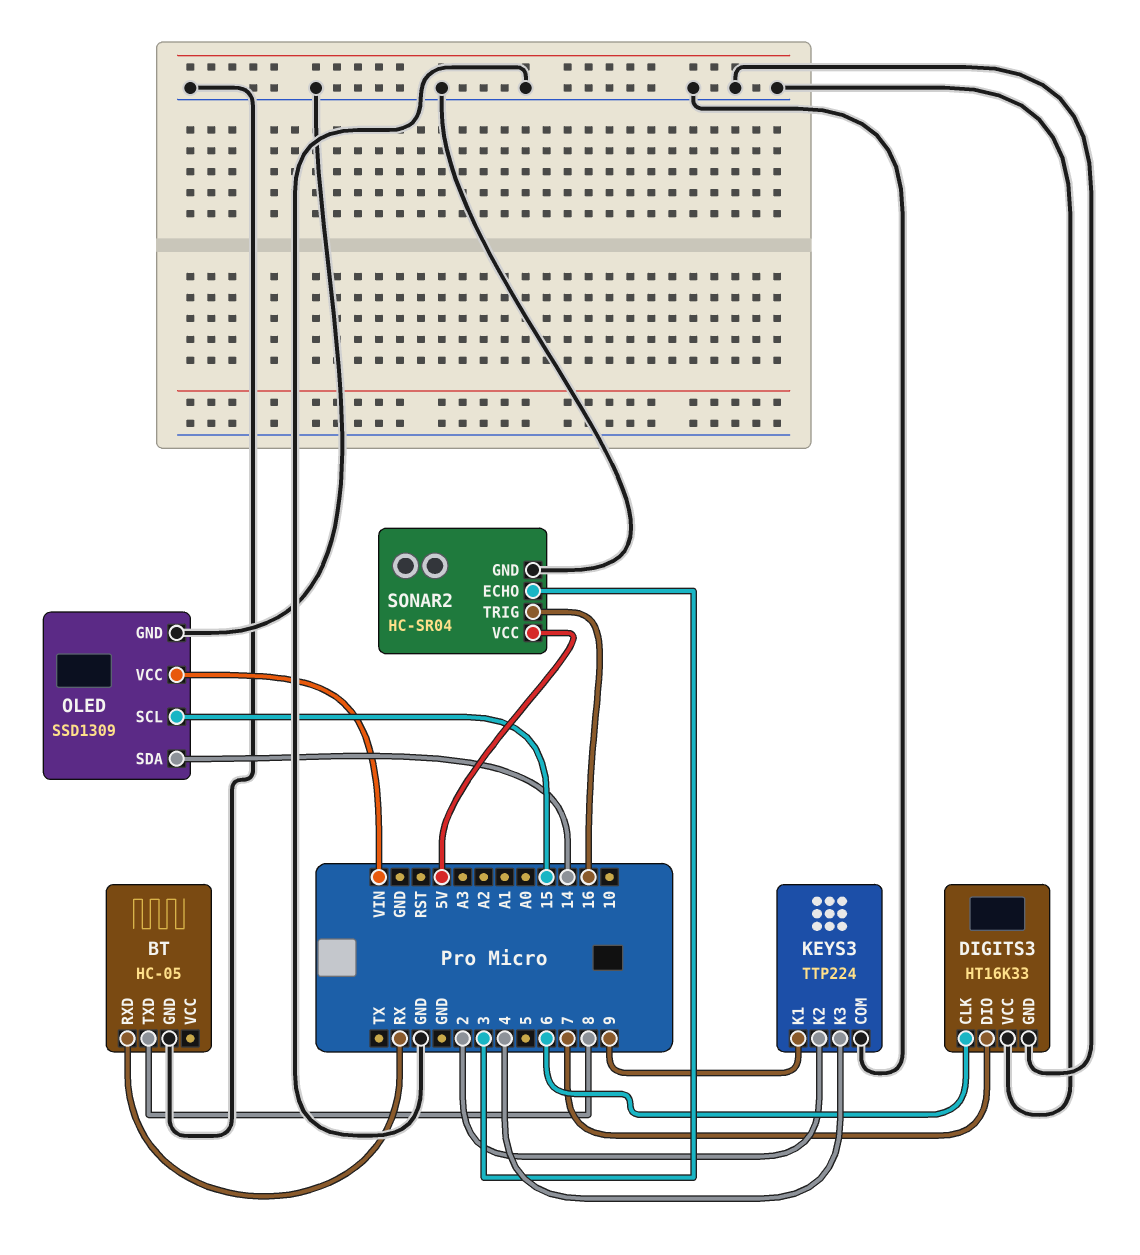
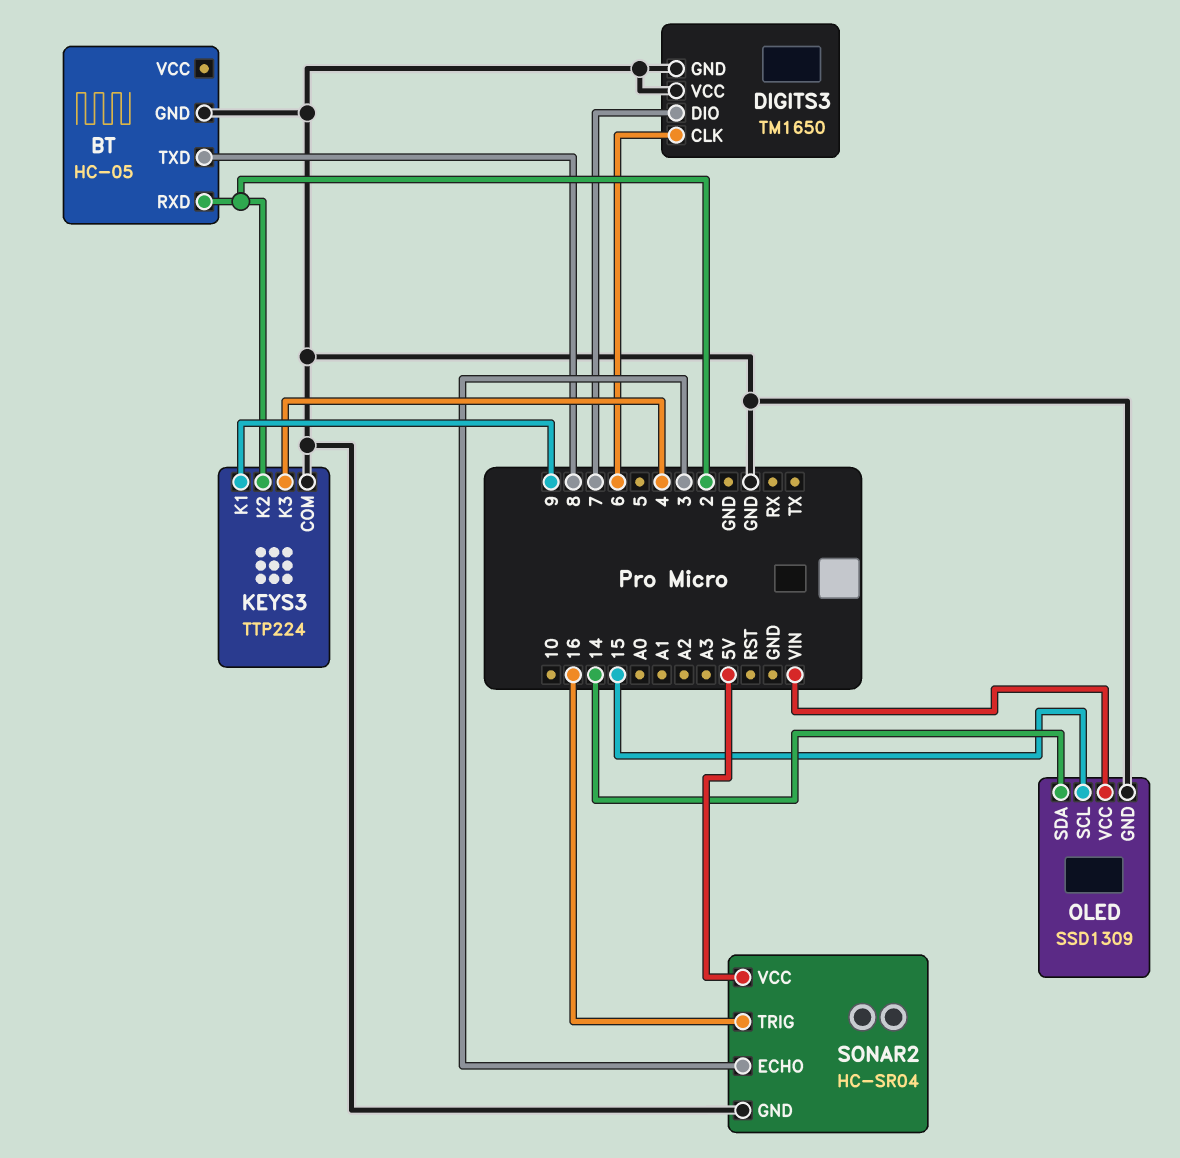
BT pin RXD: RX -> 2
DIGITS3: HT16K33 -> TM1650

